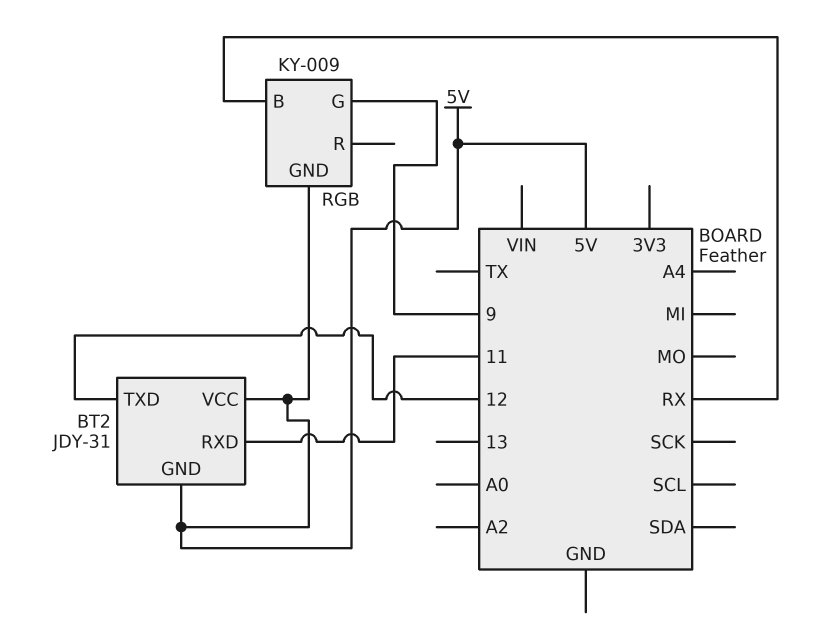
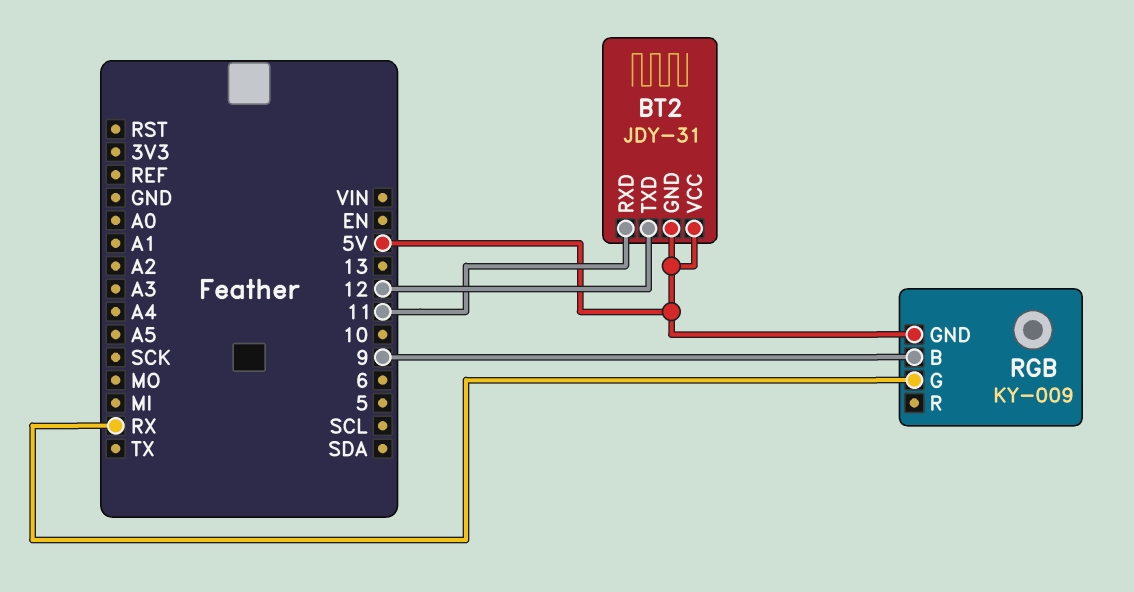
RGB pin B: RX -> 9
RGB pin G: 9 -> RX

